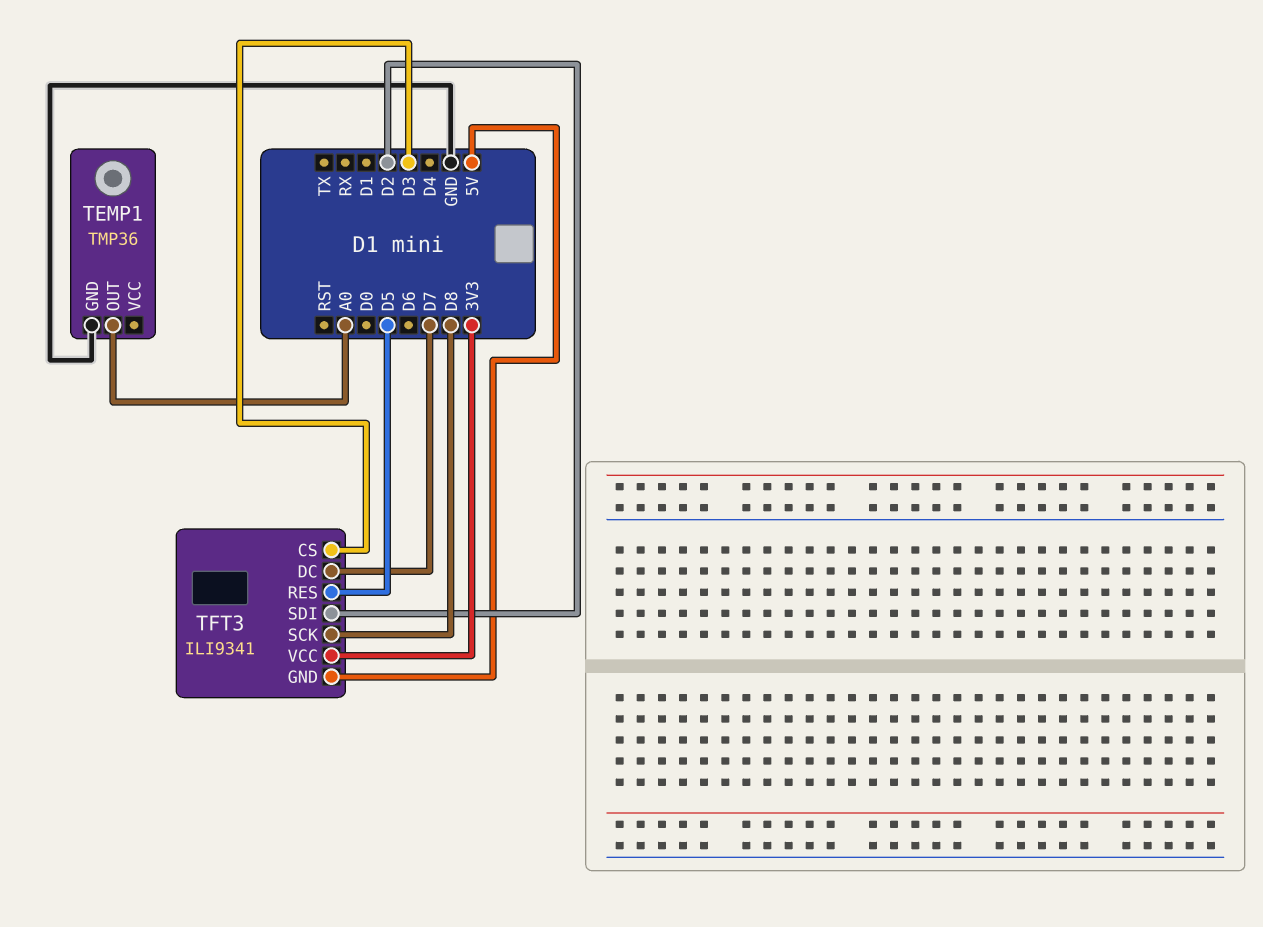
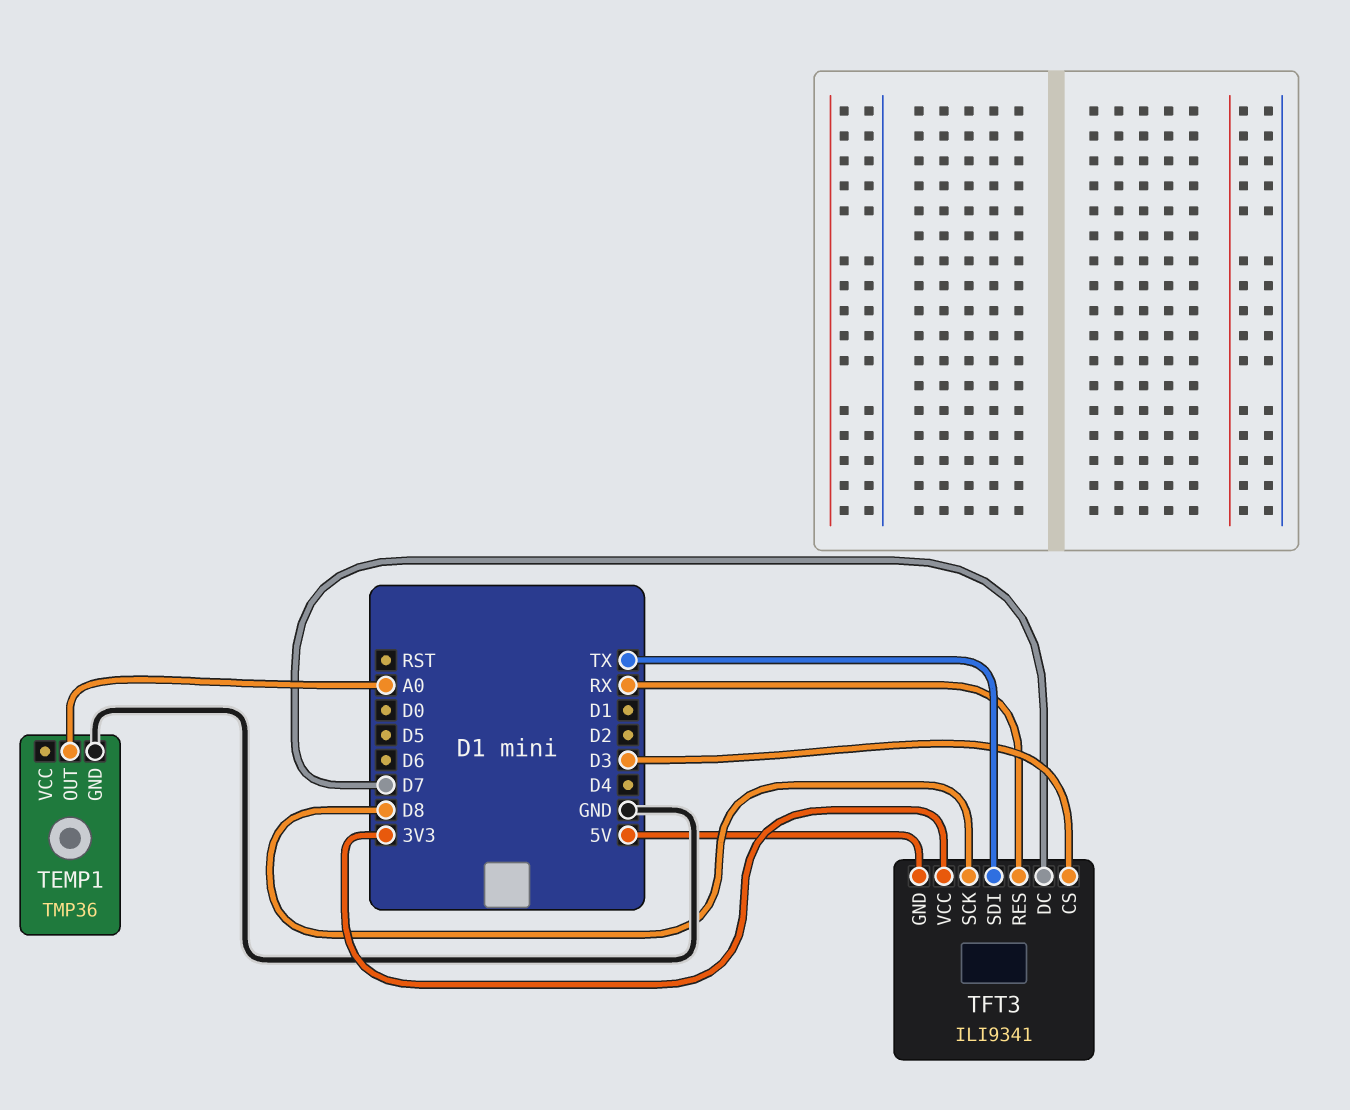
TFT3 pin RES: D5 -> RX
TFT3 pin SDI: D2 -> TX

